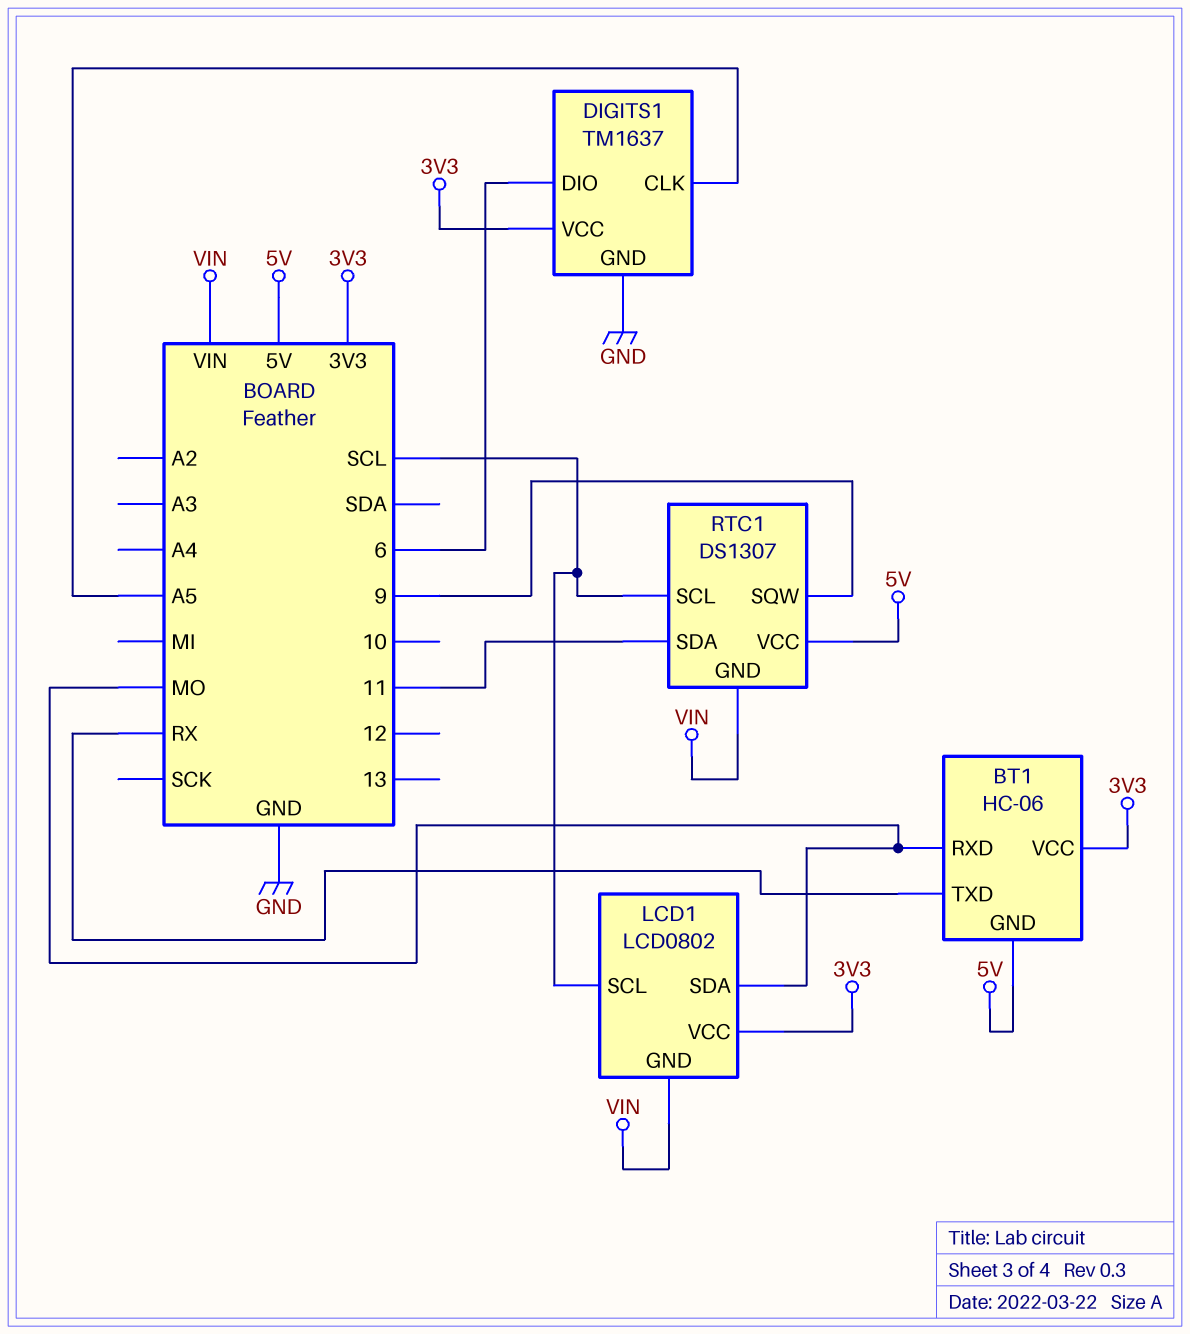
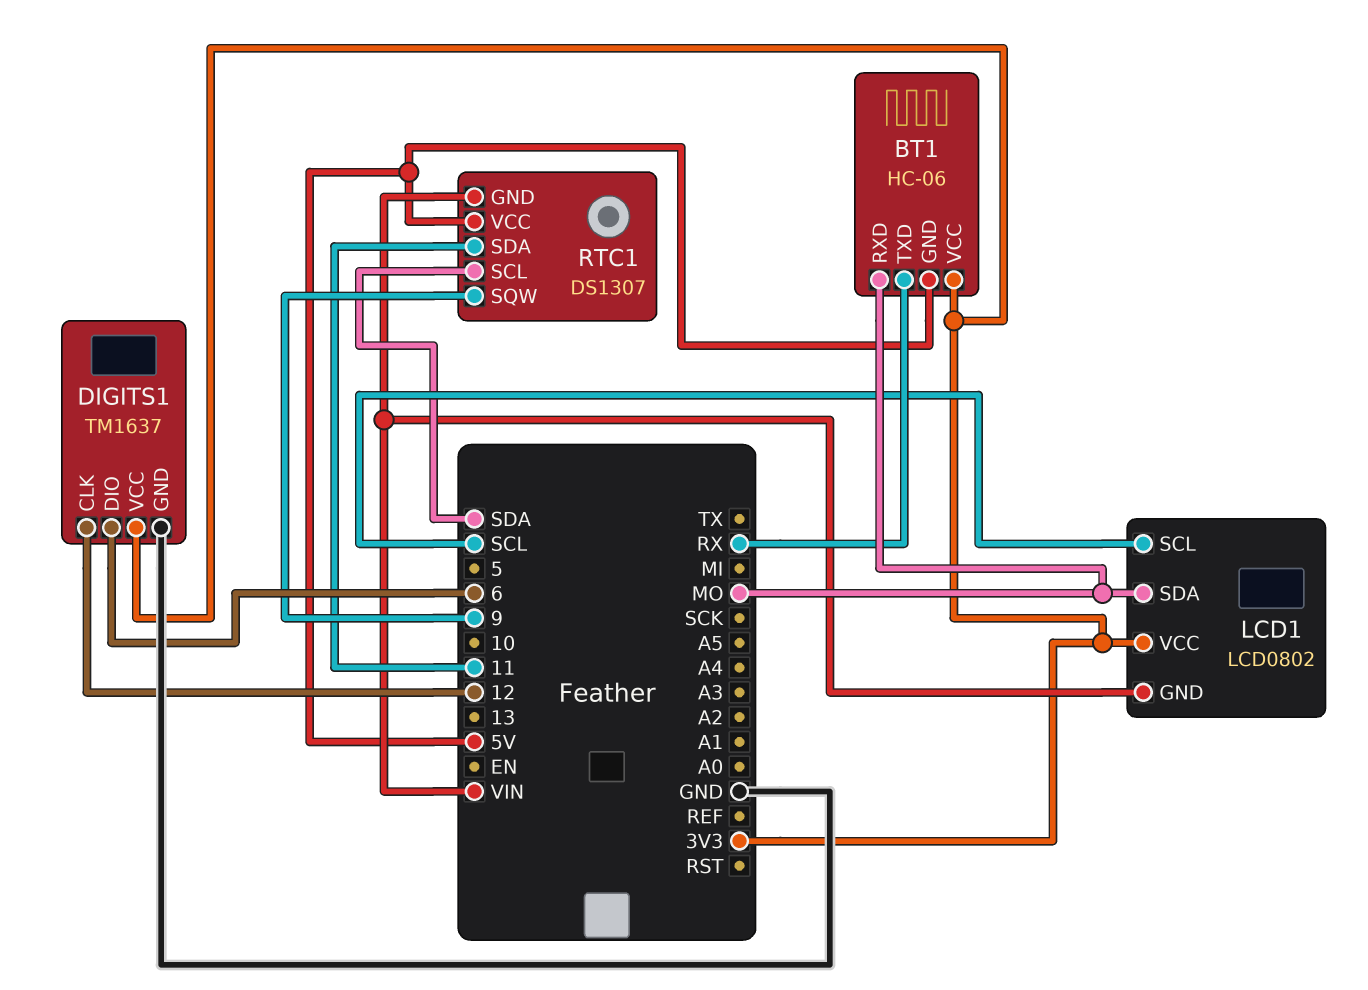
DIGITS1 pin CLK: A5 -> 12
RTC1 pin SCL: SCL -> SDA

